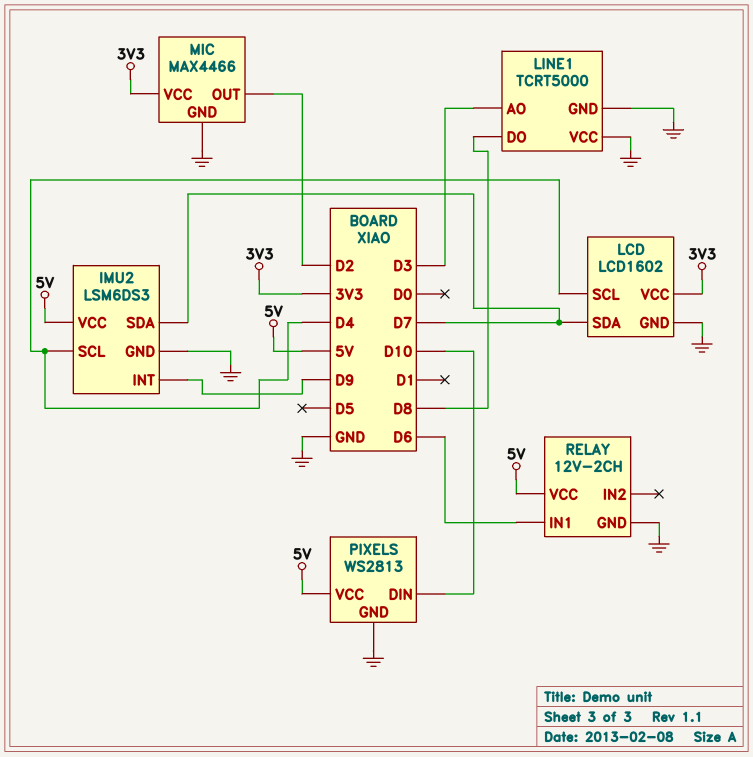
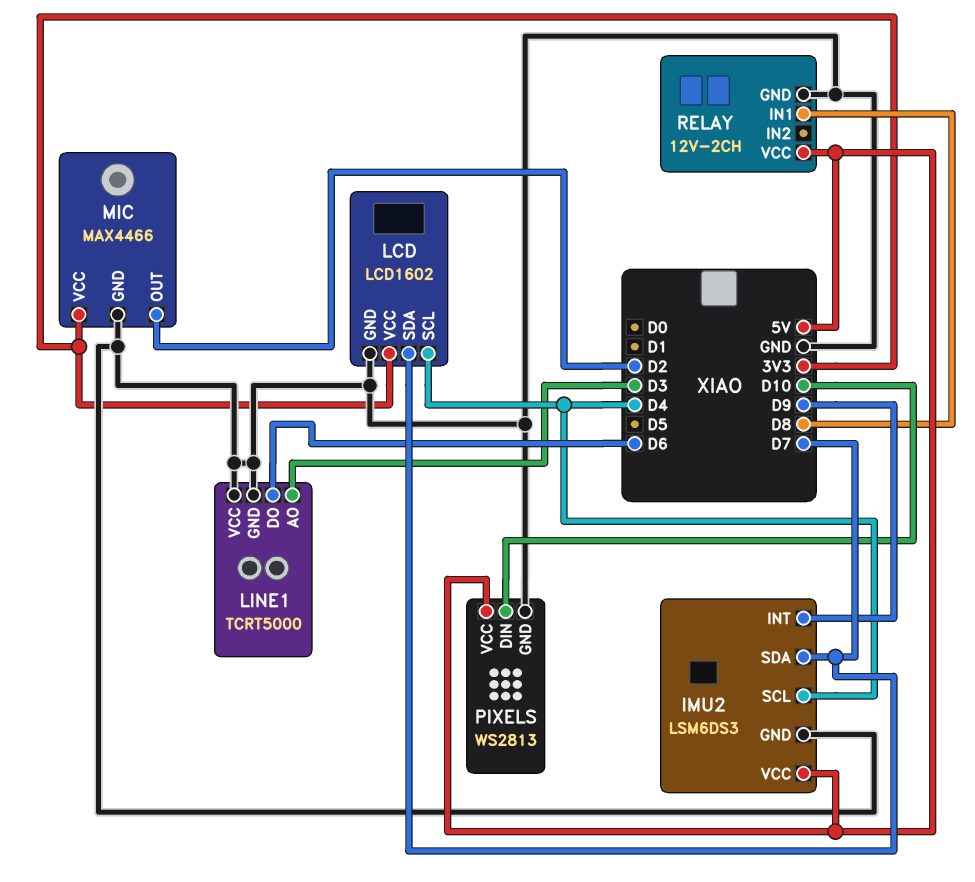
LINE1 pin DO: D8 -> D6
RELAY pin IN1: D6 -> D8

